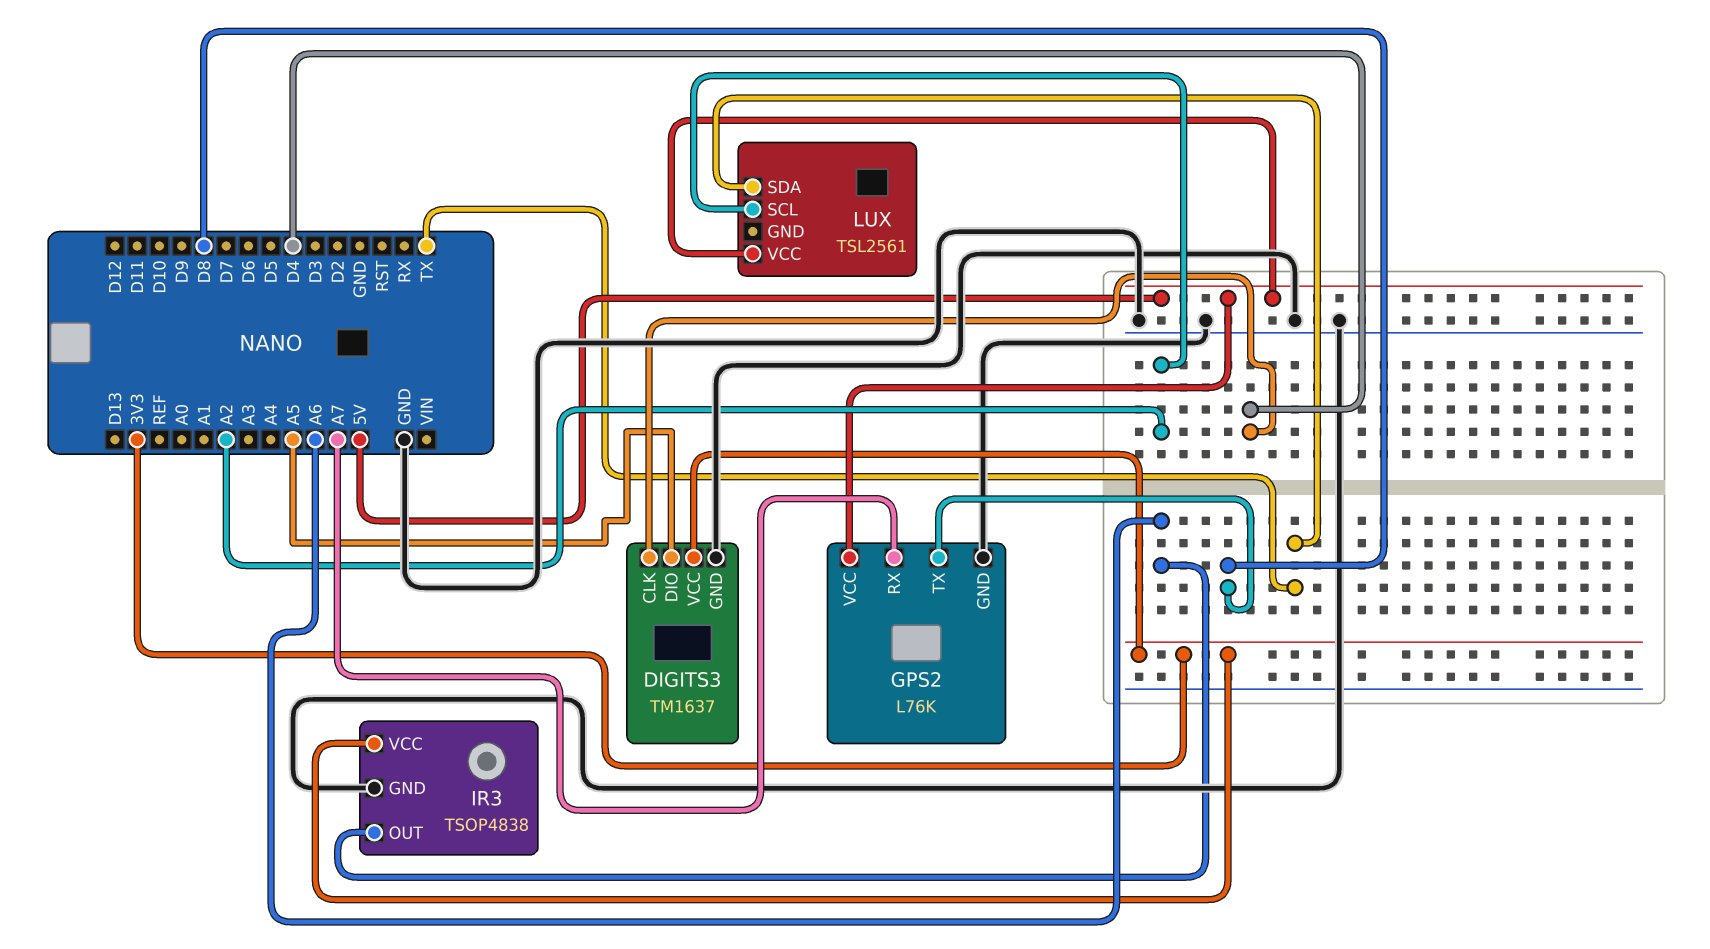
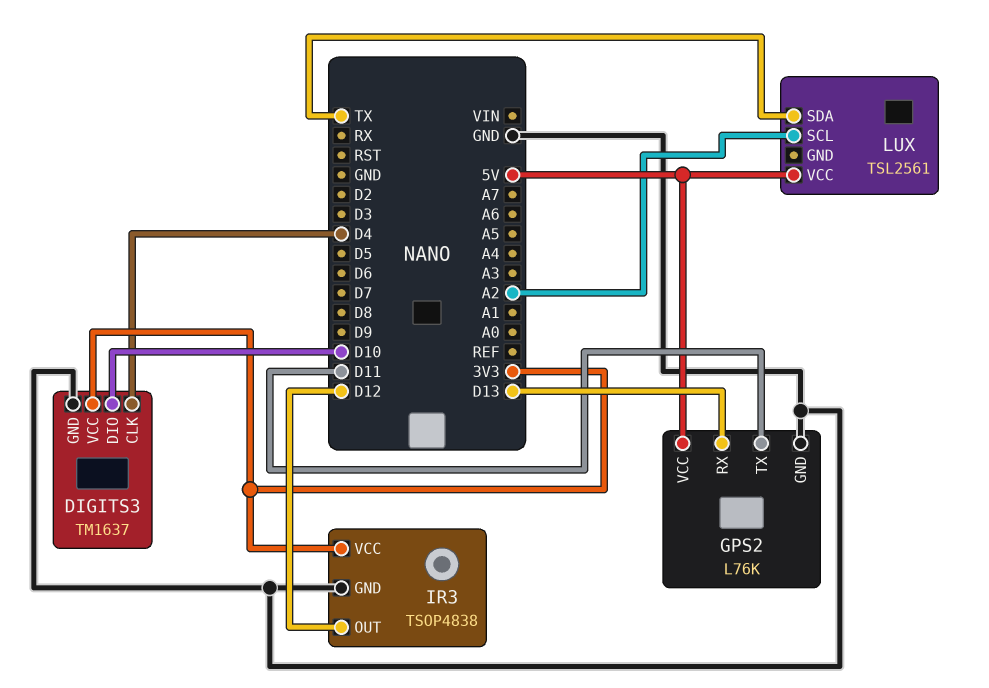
DIGITS3 pin DIO: A5 -> D10
GPS2 pin RX: A7 -> D13
GPS2 pin TX: D8 -> D11
IR3 pin OUT: A6 -> D12

